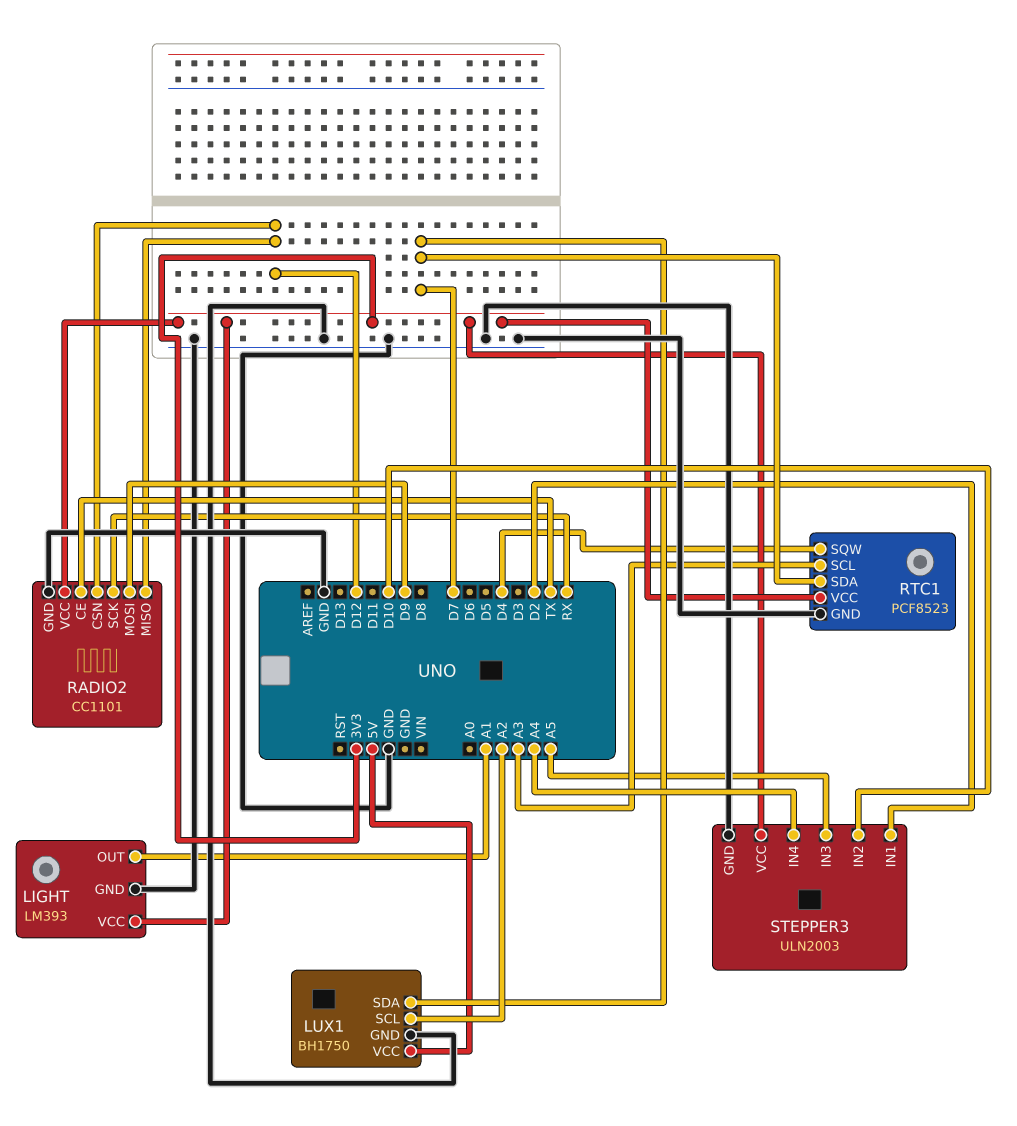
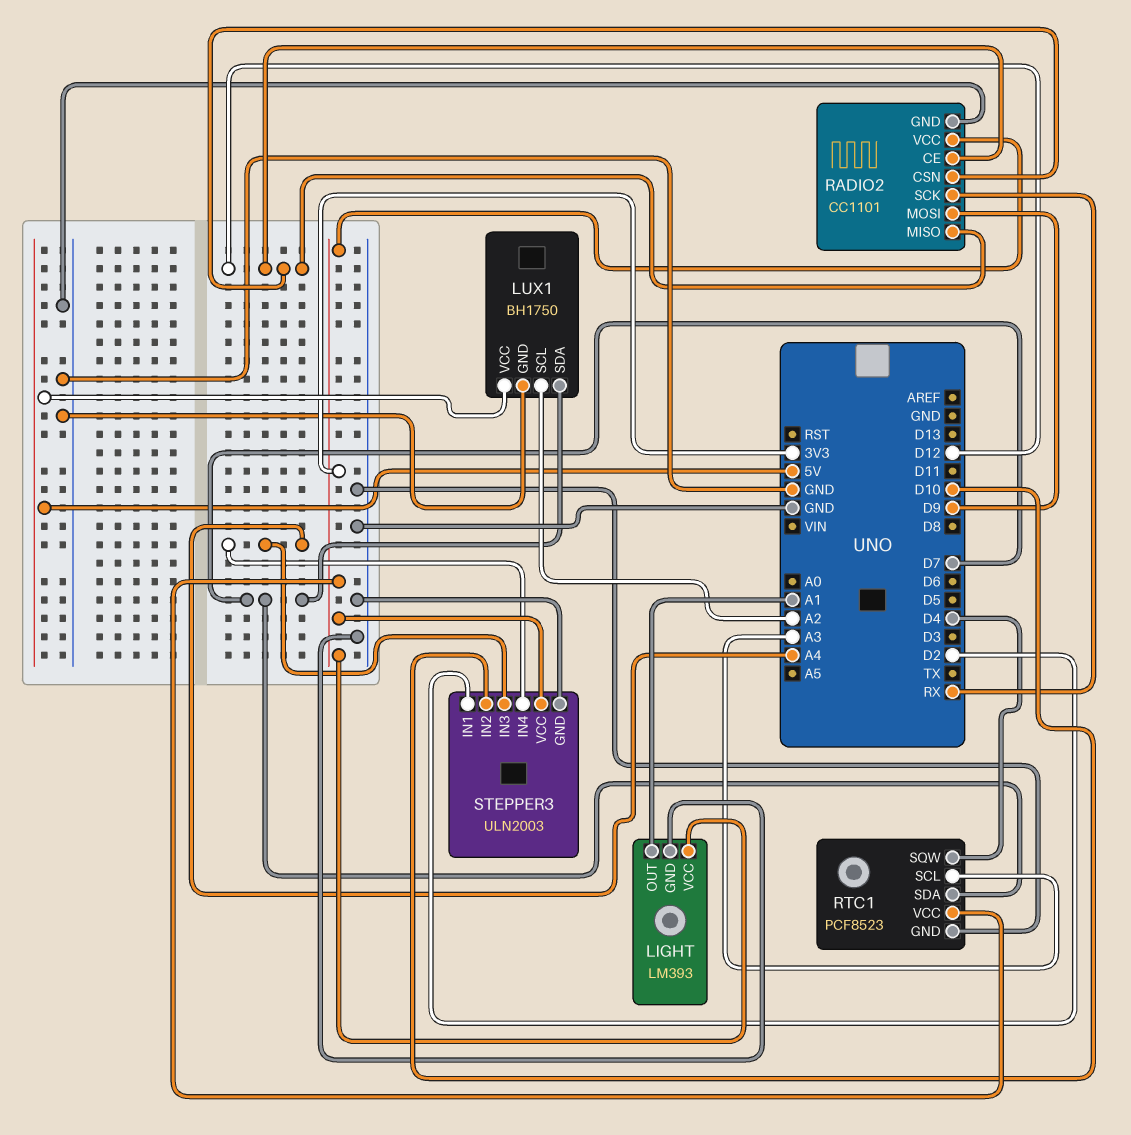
RADIO2 pin CE: TX -> D12
STEPPER3 pin IN3: A5 -> A4

